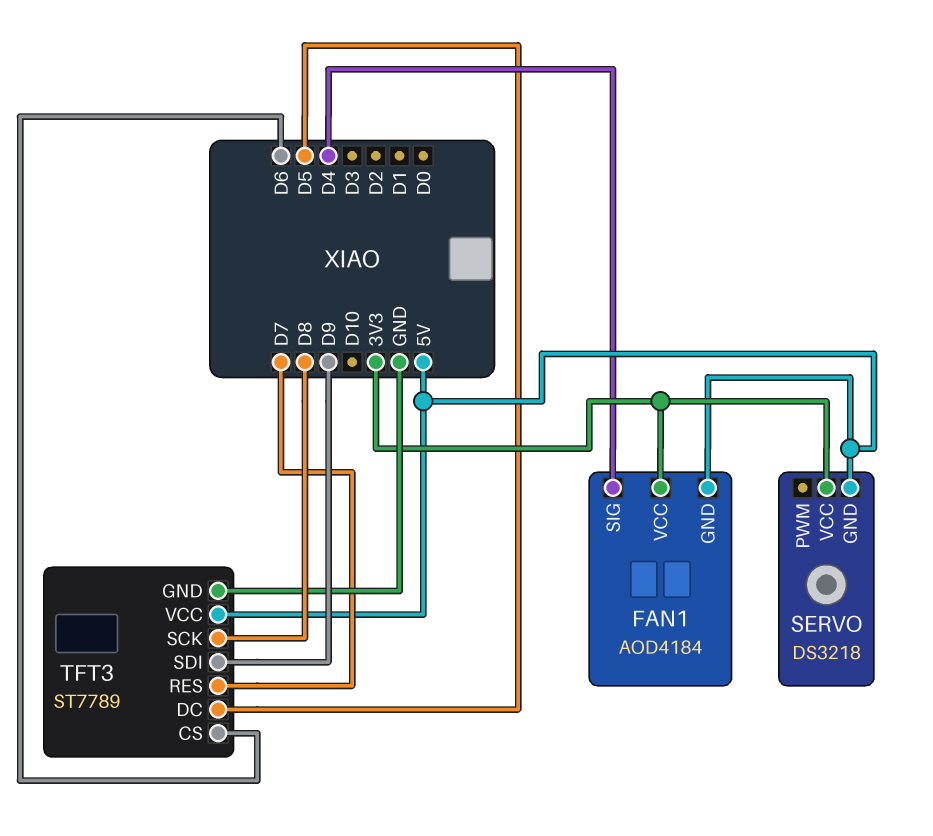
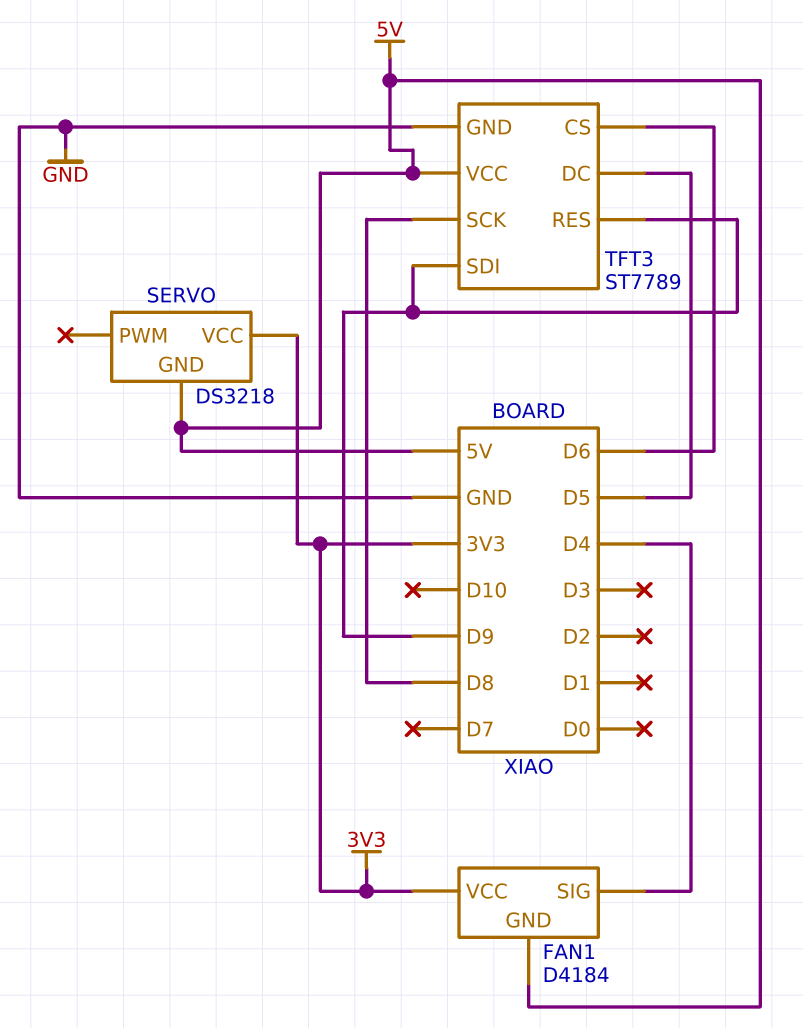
FAN1: AOD4184 -> D4184
TFT3 pin RES: D7 -> D9

